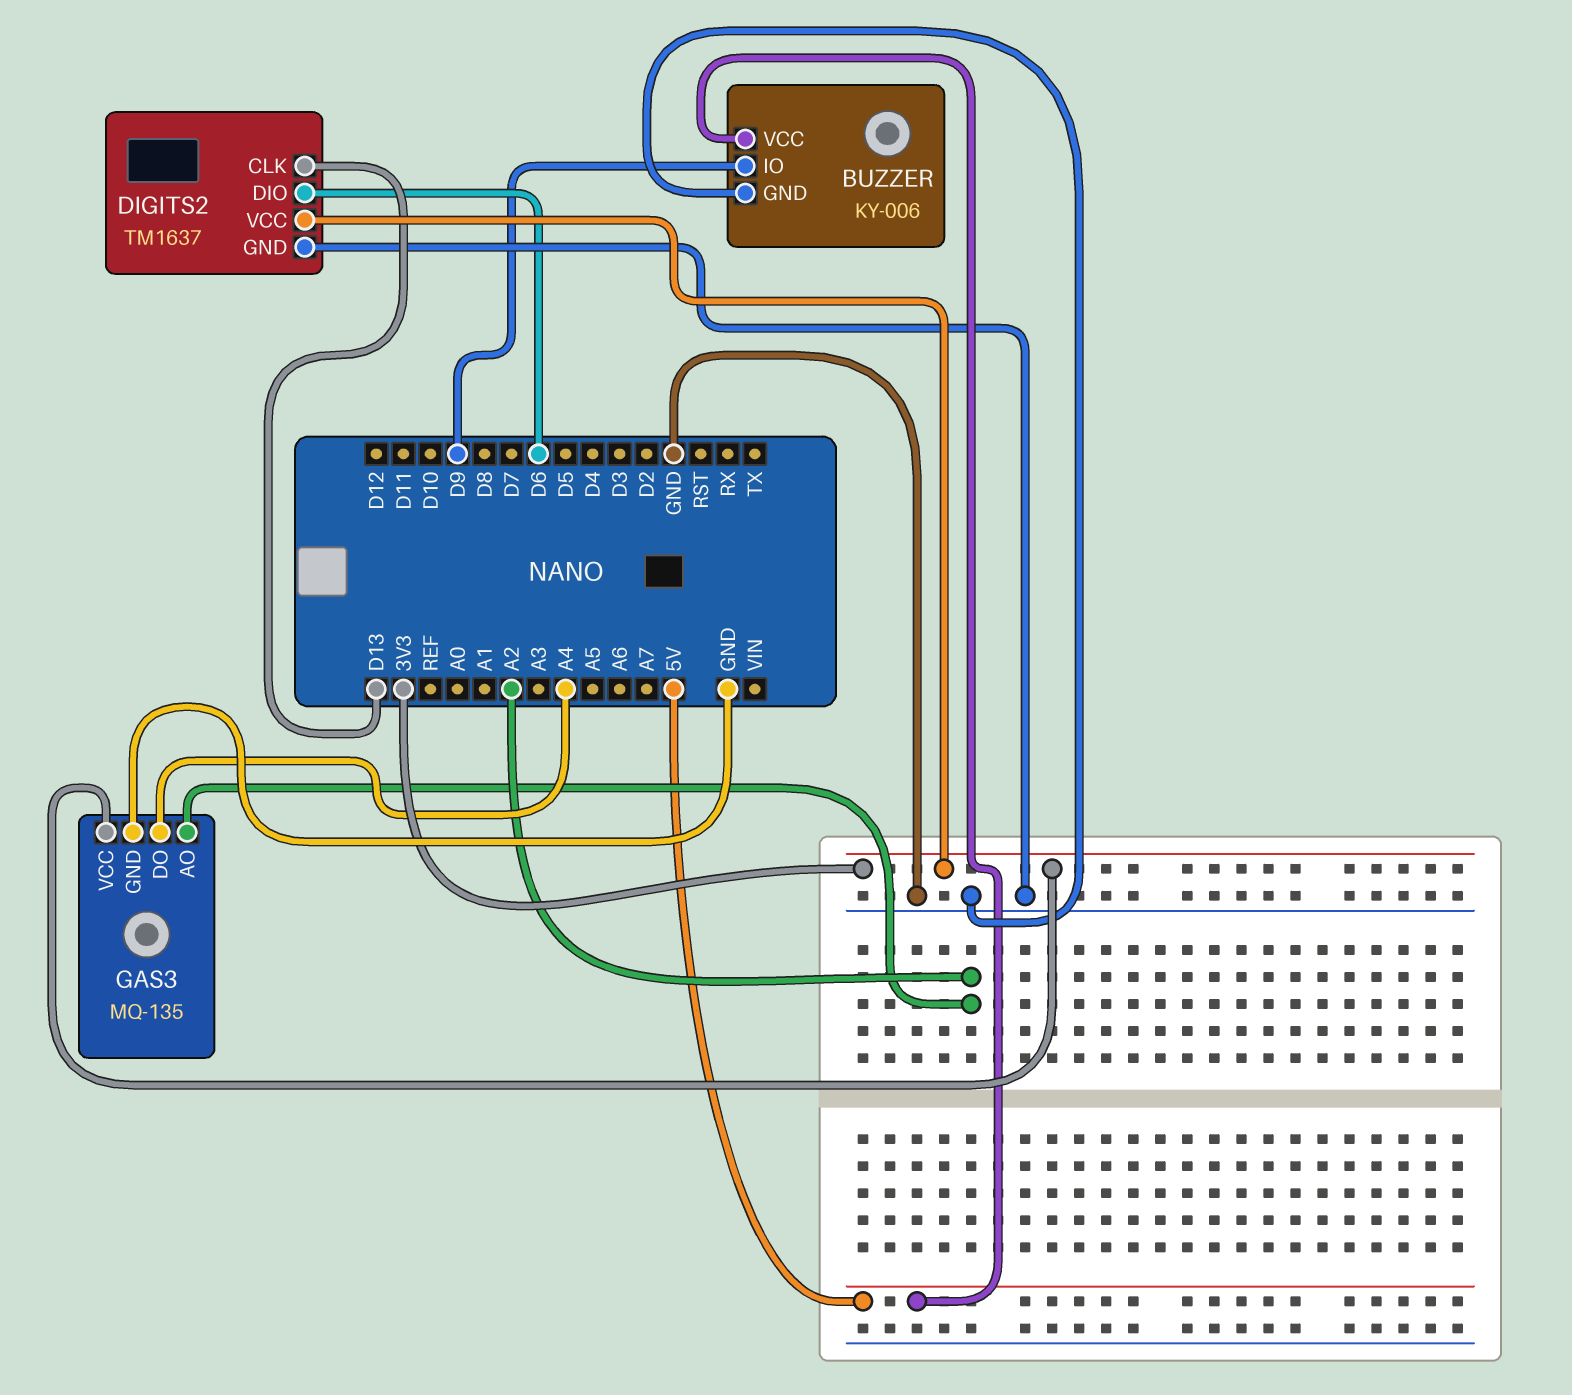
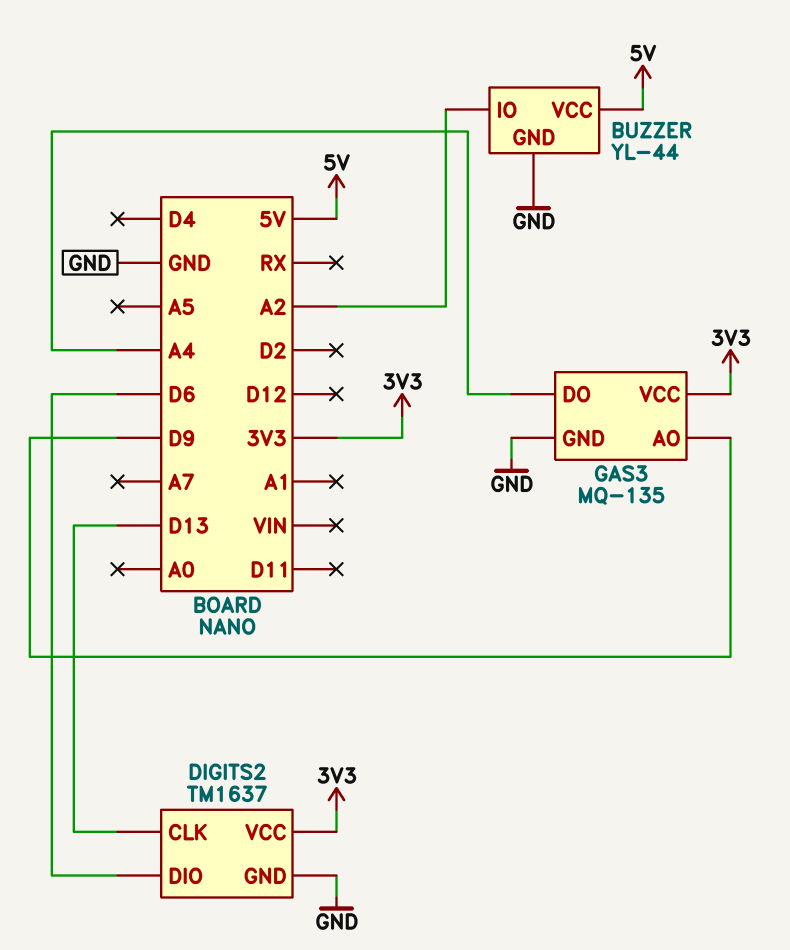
BUZZER: KY-006 -> YL-44
BUZZER pin IO: D9 -> A2
GAS3 pin AO: A2 -> D9

